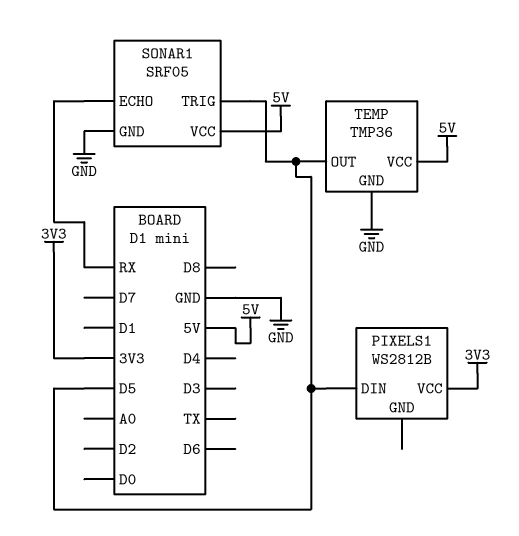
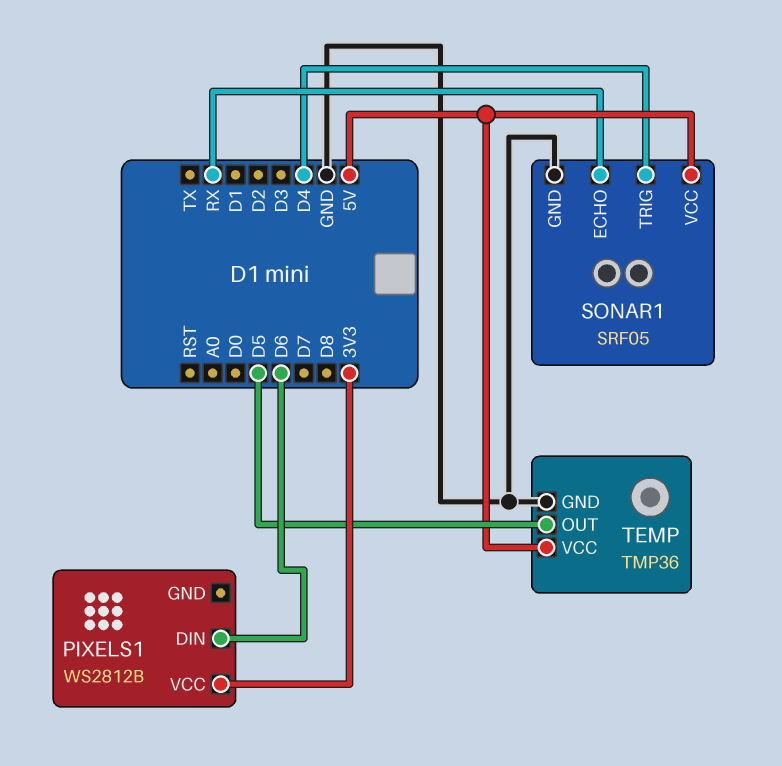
PIXELS1 pin DIN: D5 -> D6
SONAR1 pin TRIG: D5 -> D4

